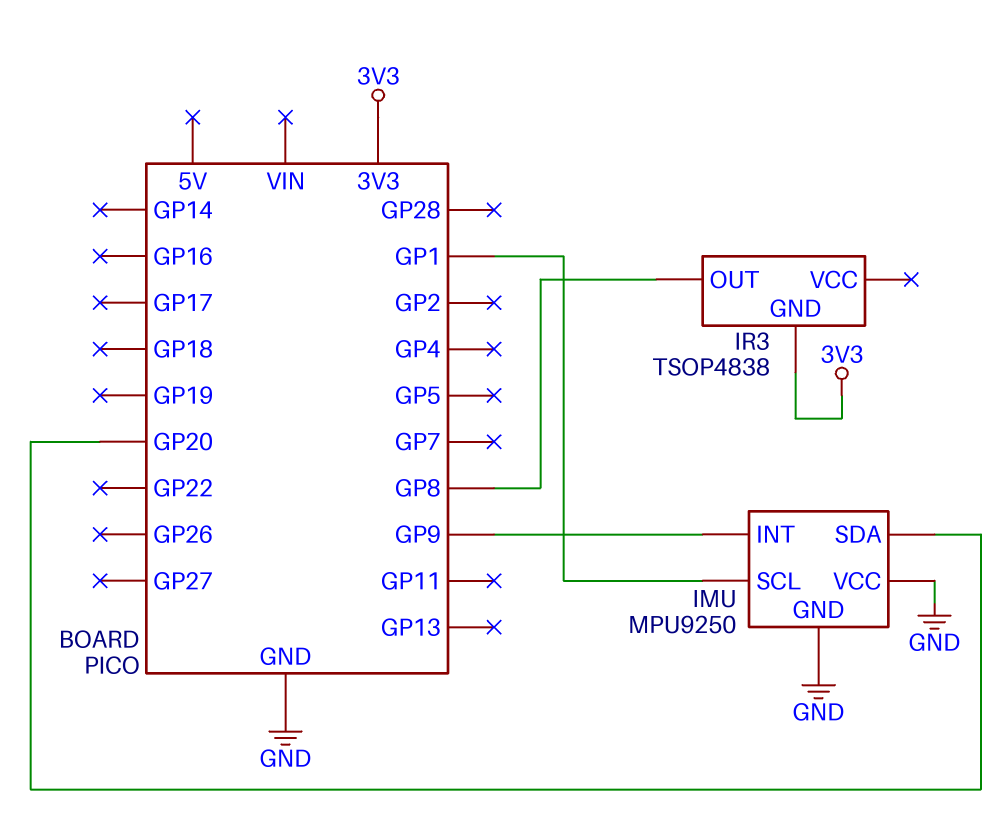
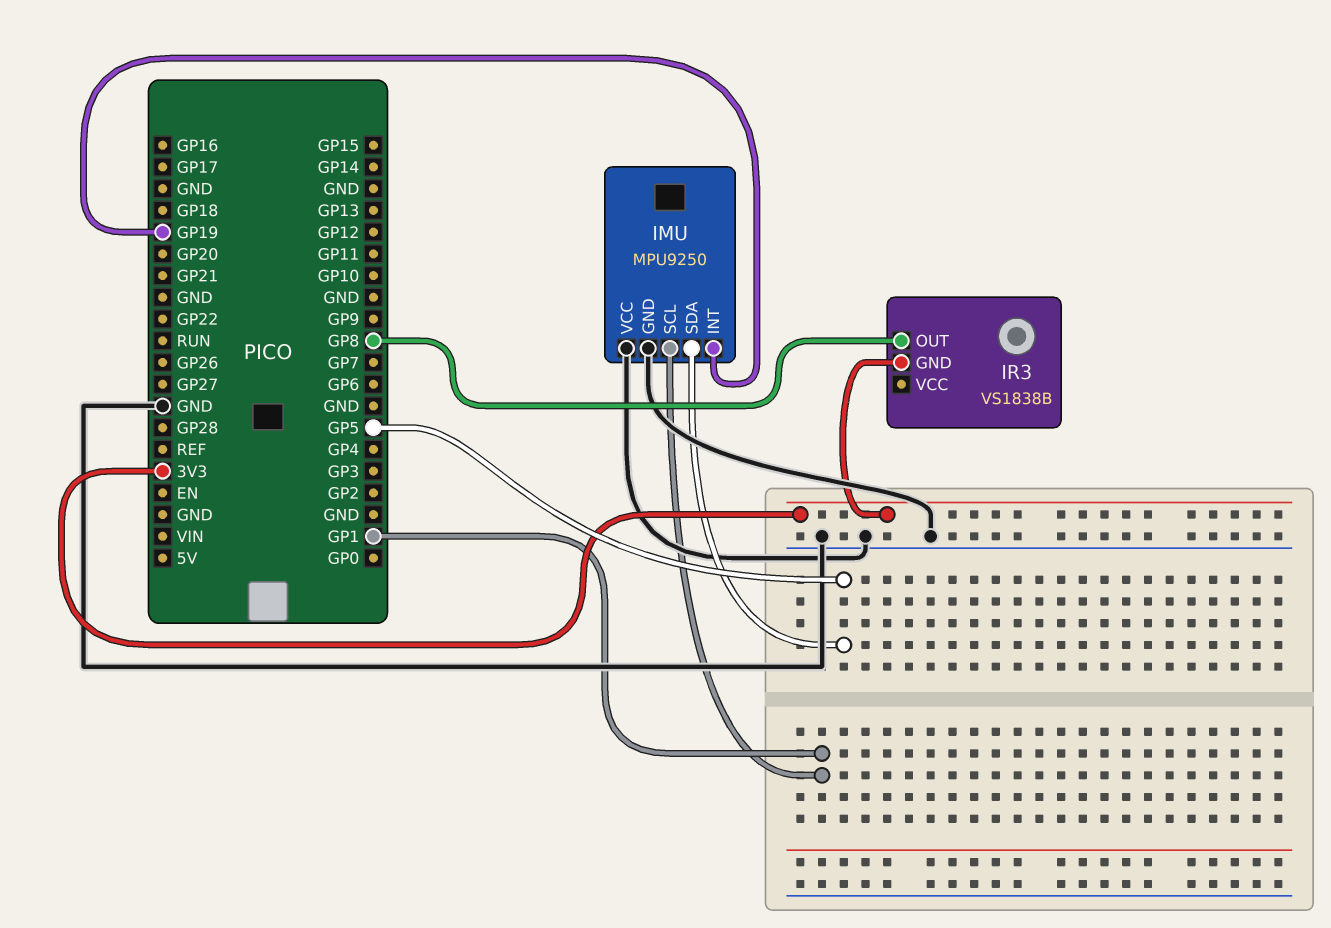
IMU pin INT: GP9 -> GP19
IMU pin SDA: GP20 -> GP5
IR3: TSOP4838 -> VS1838B

